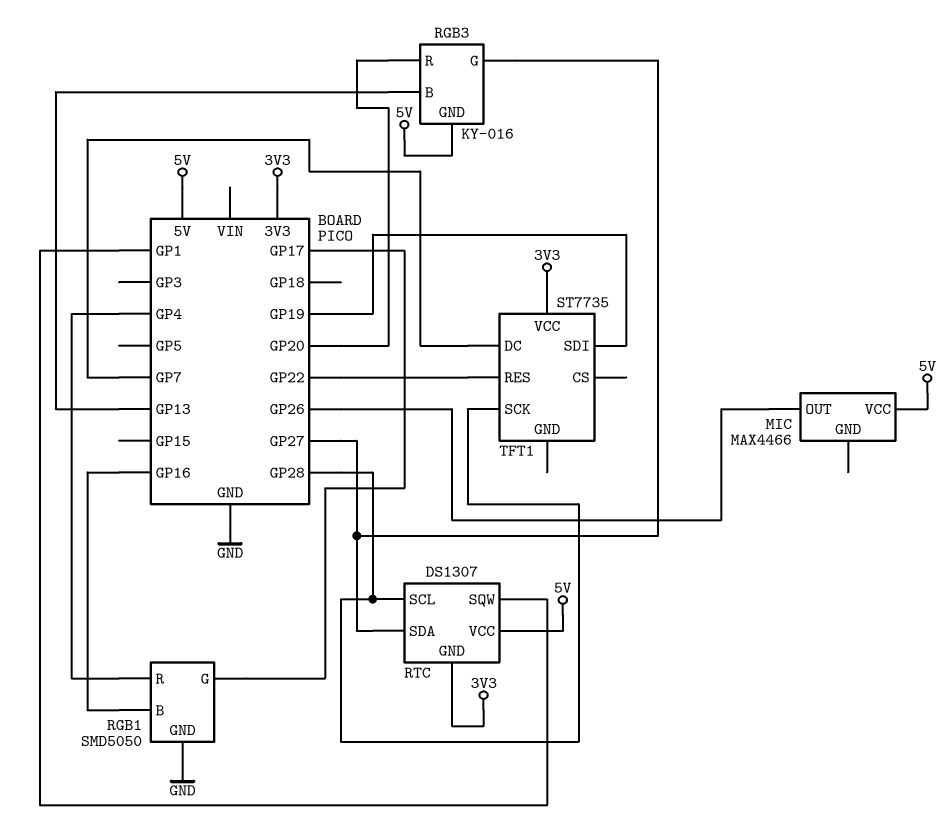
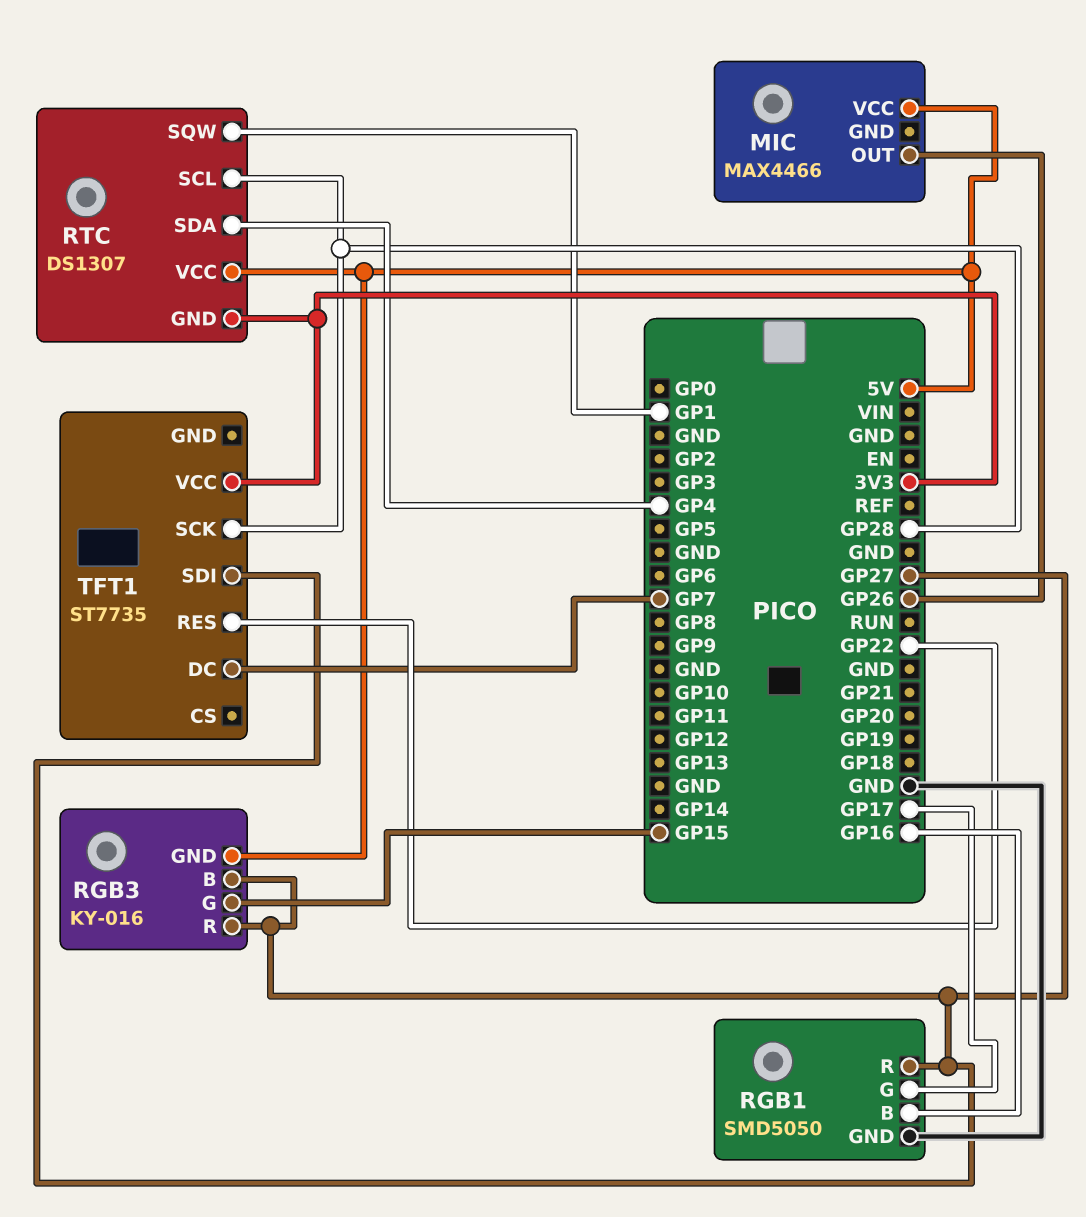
RGB1 pin R: GP4 -> GP27
RGB3 pin B: GP13 -> GP27
RGB3 pin G: GP27 -> GP15
RGB3 pin R: GP20 -> GP27
RTC pin SDA: GP27 -> GP4
TFT1 pin SDI: GP19 -> GP27

